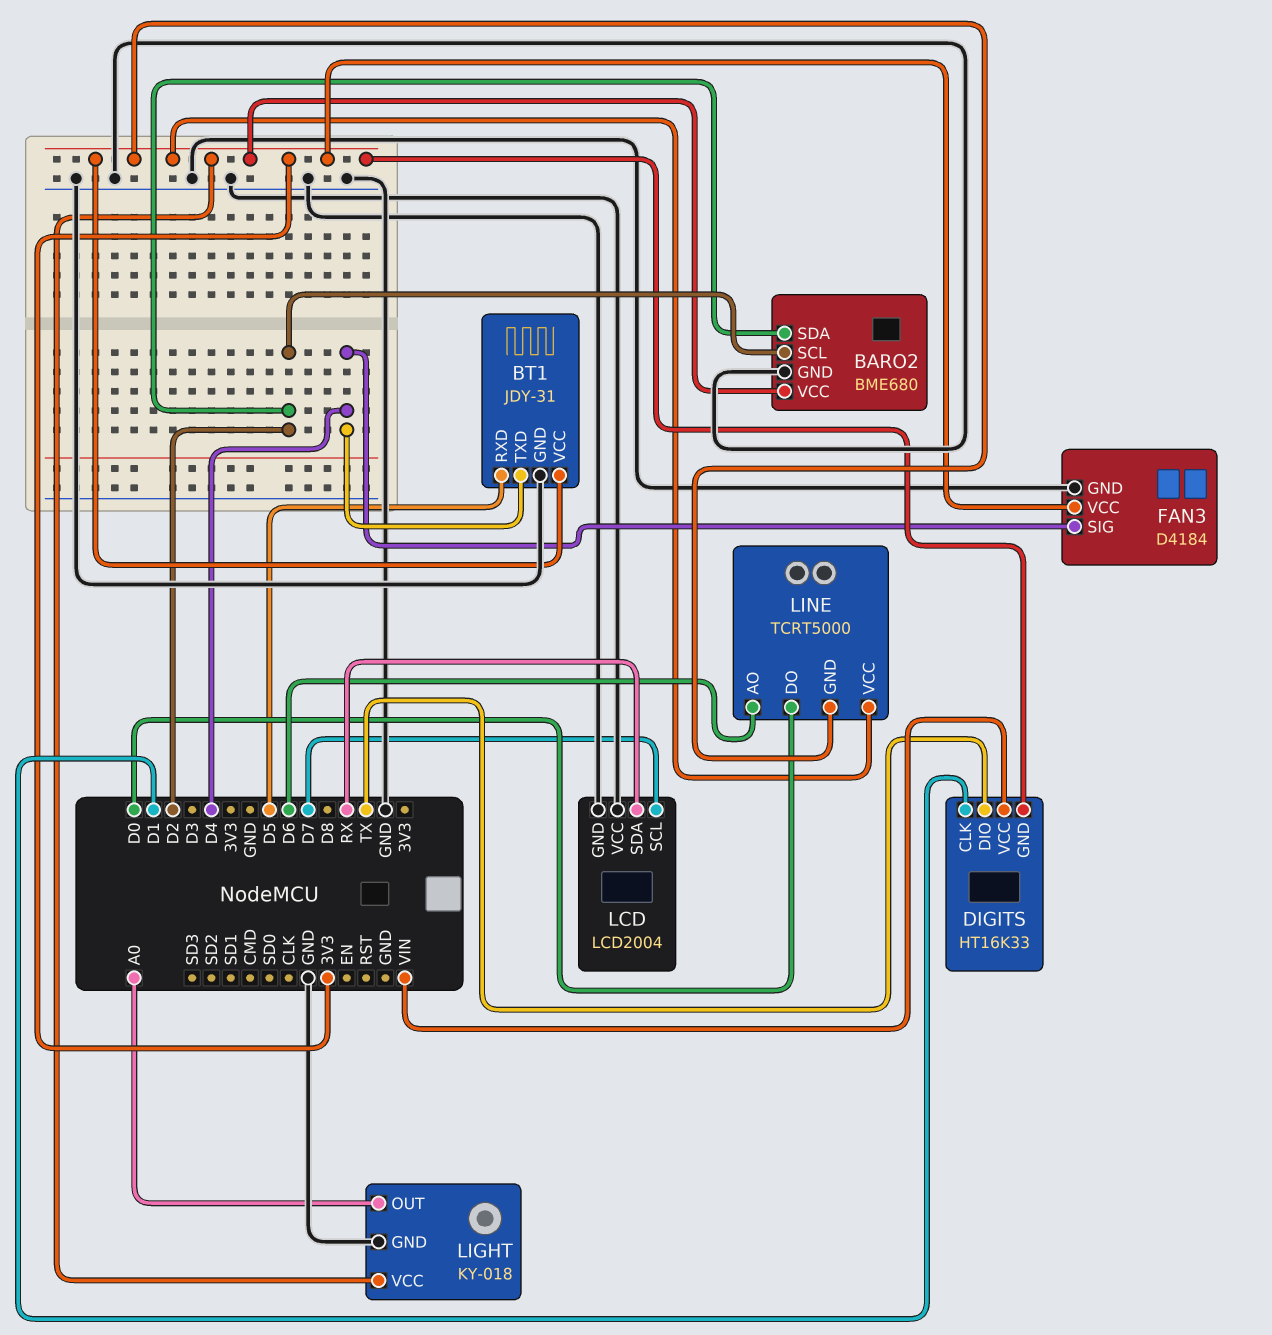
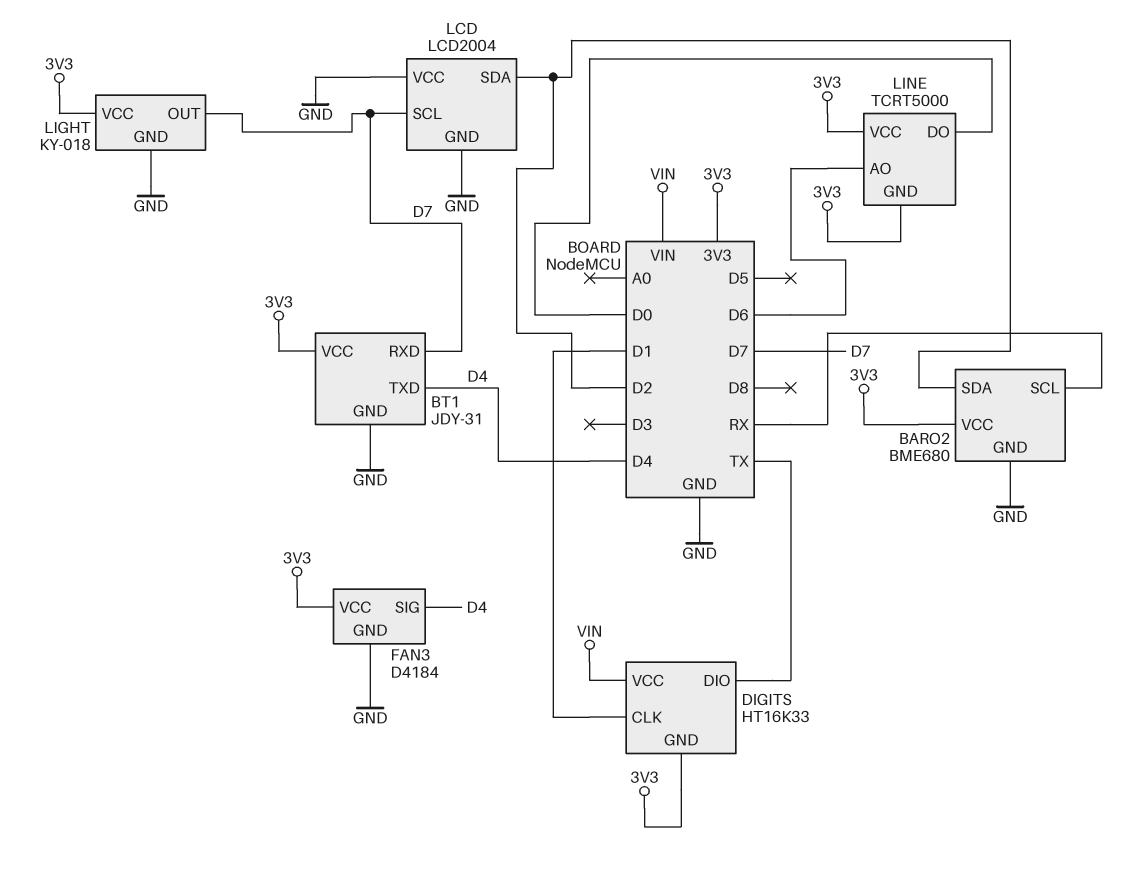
BARO2 pin SCL: D2 -> RX
BT1 pin RXD: D5 -> D7
LCD pin SDA: RX -> D2
LIGHT pin OUT: A0 -> D7

